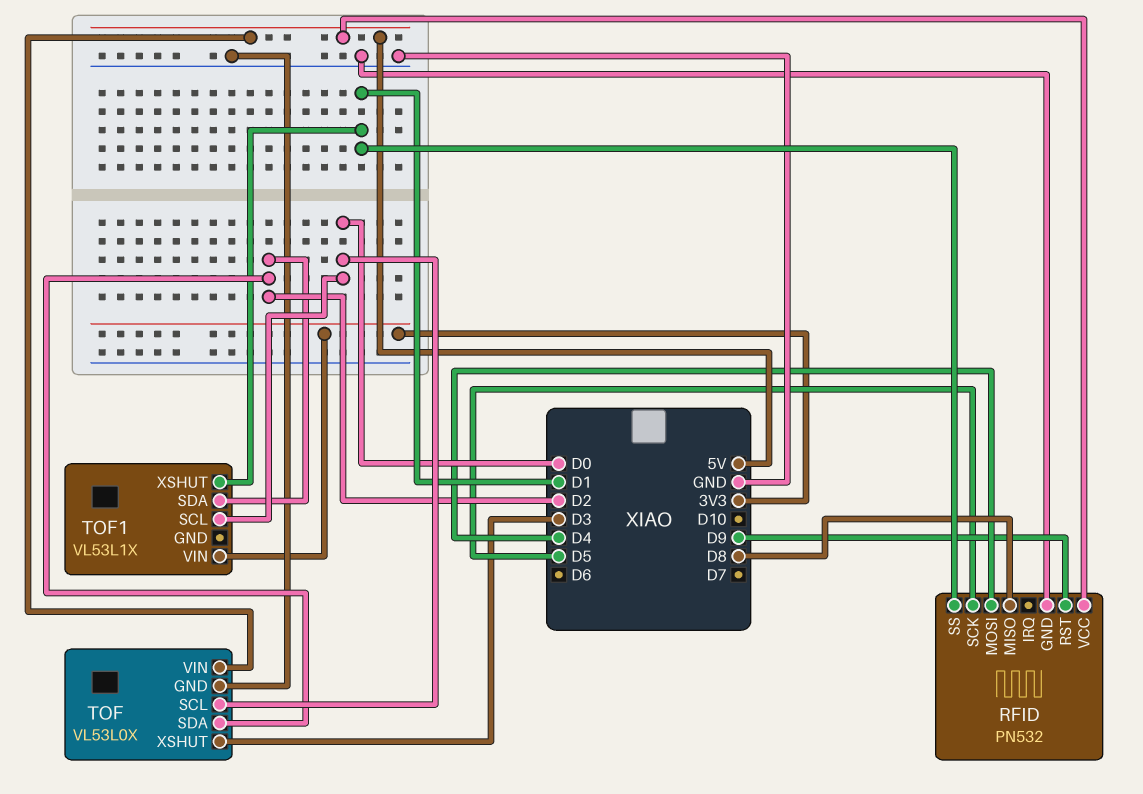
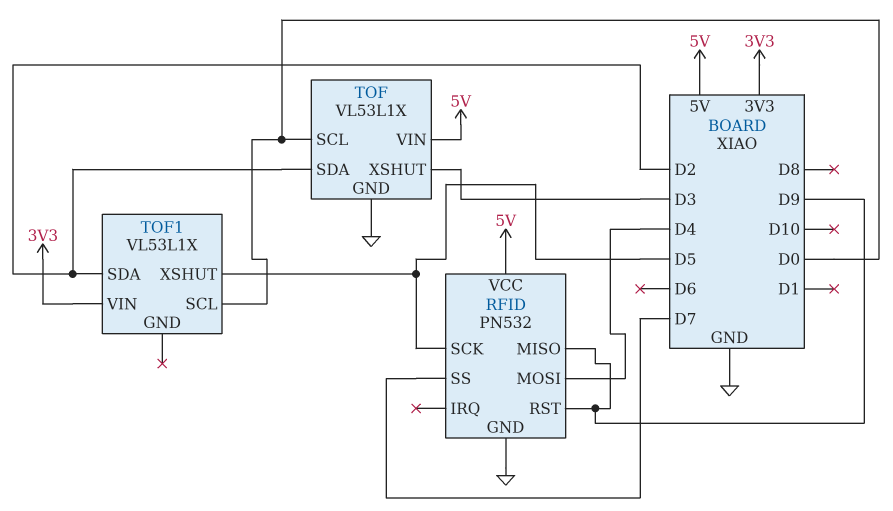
RFID pin MISO: D8 -> D9
RFID pin SS: D1 -> D7
TOF: VL53L0X -> VL53L1X
TOF1 pin XSHUT: D1 -> D5

